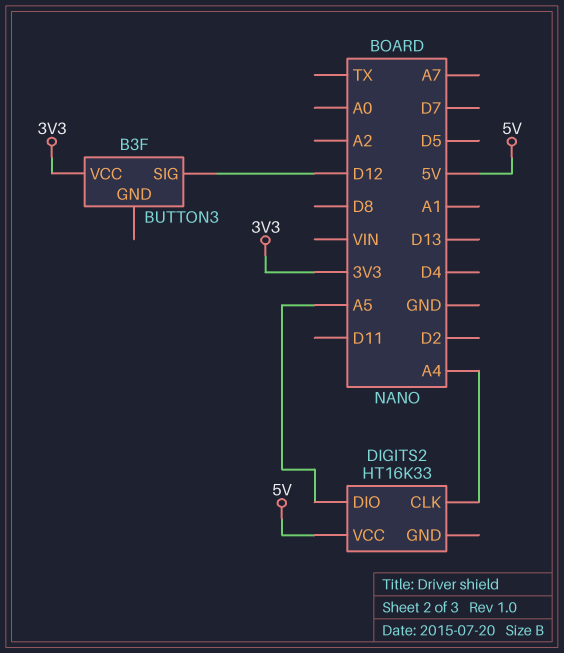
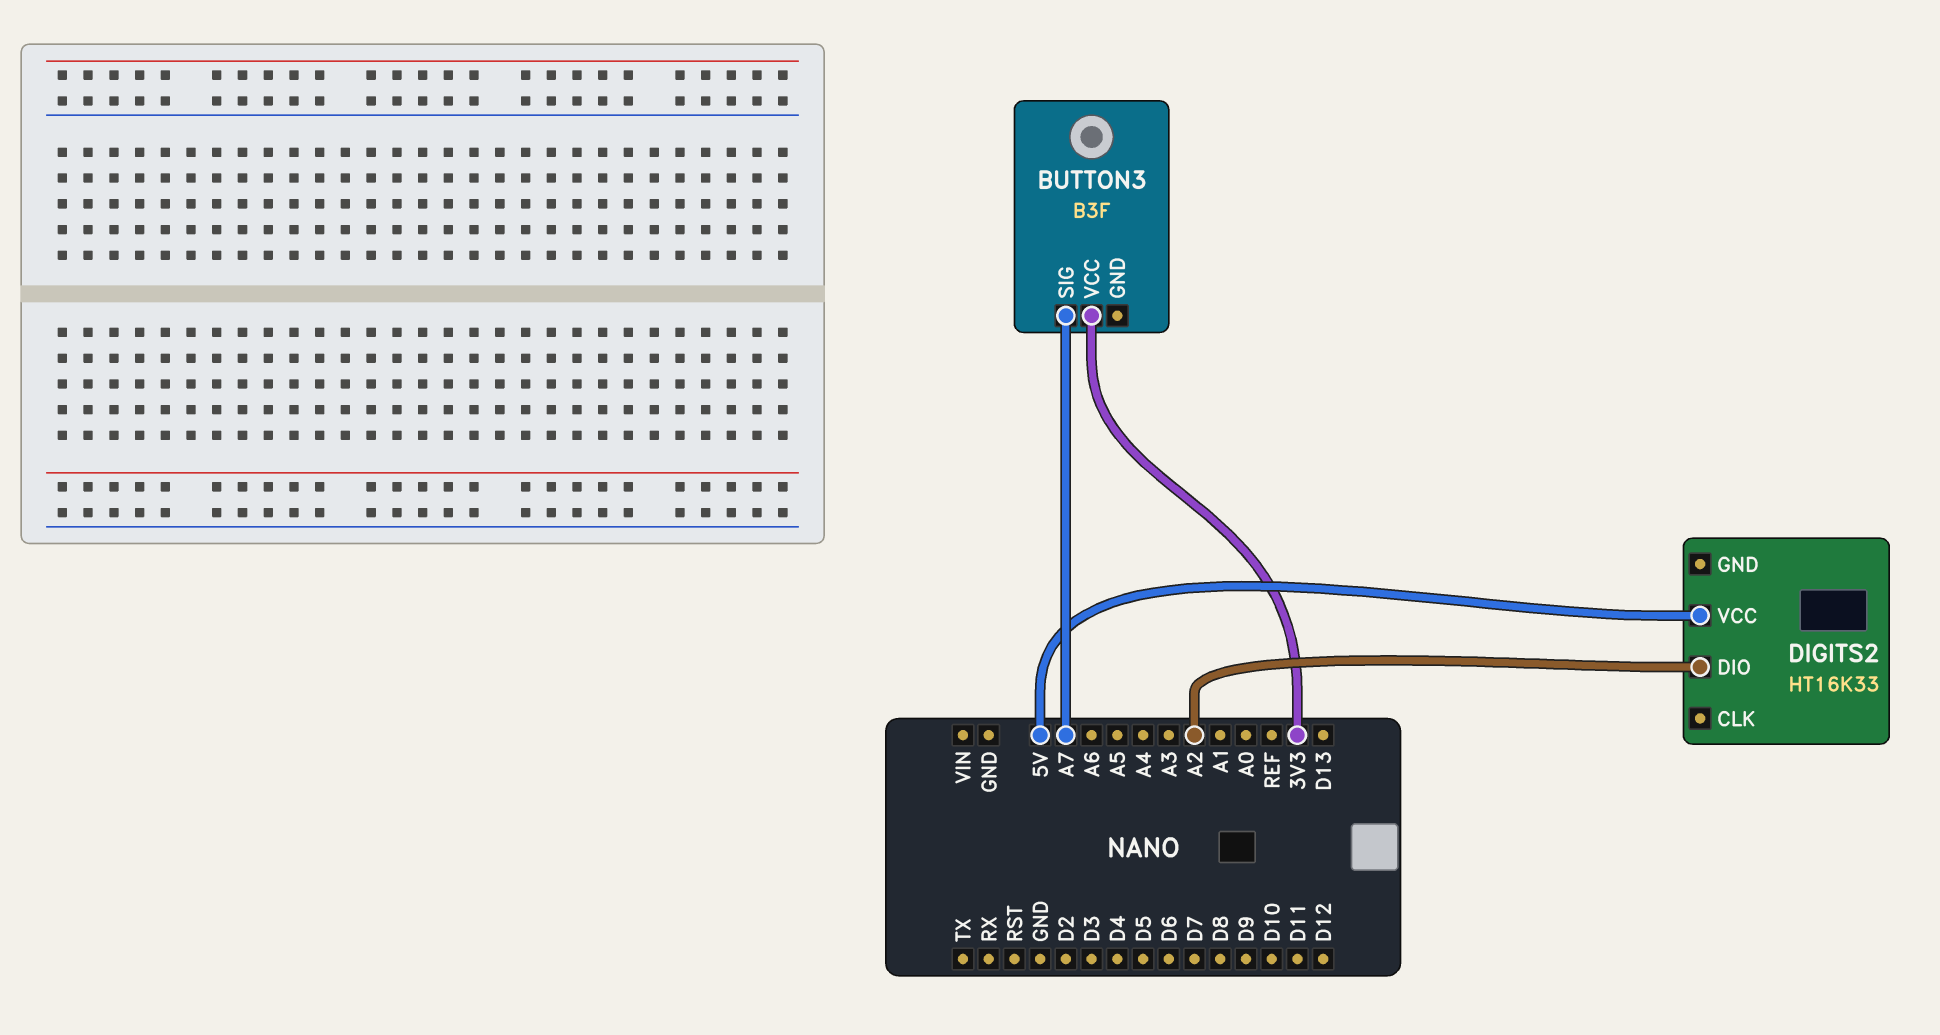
BUTTON3 pin SIG: D12 -> A7
DIGITS2 pin CLK: A4 -> none
DIGITS2 pin DIO: A5 -> A2

